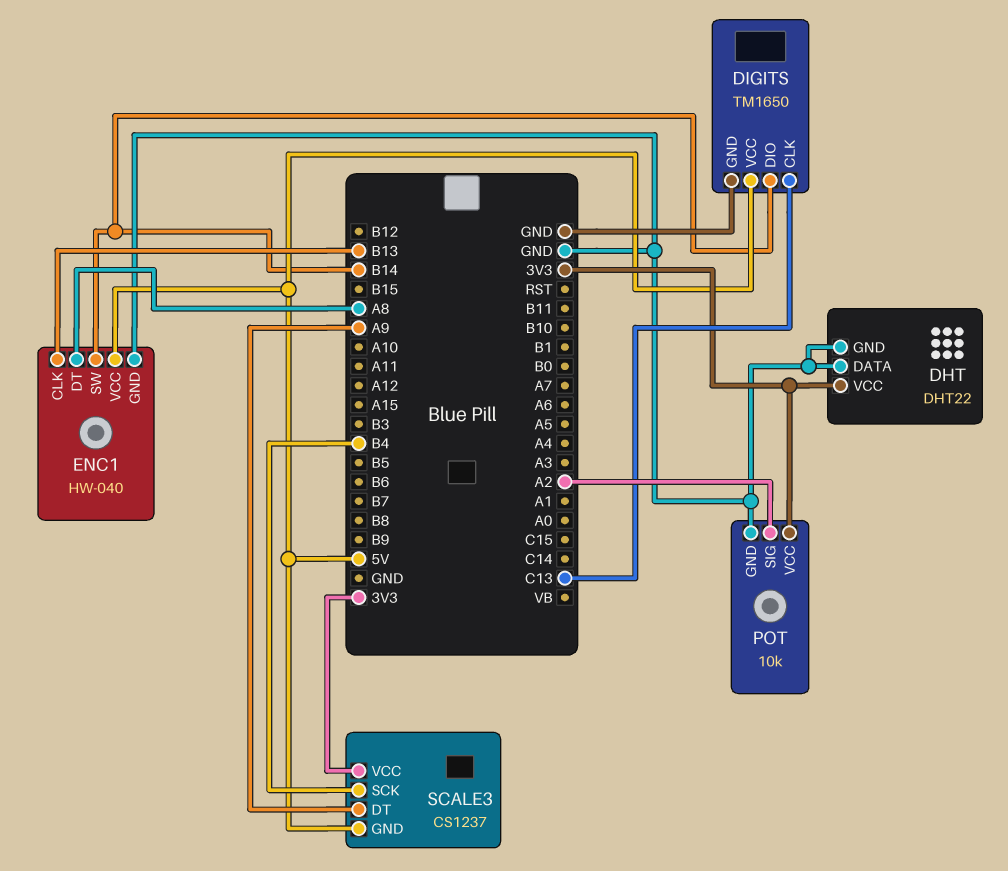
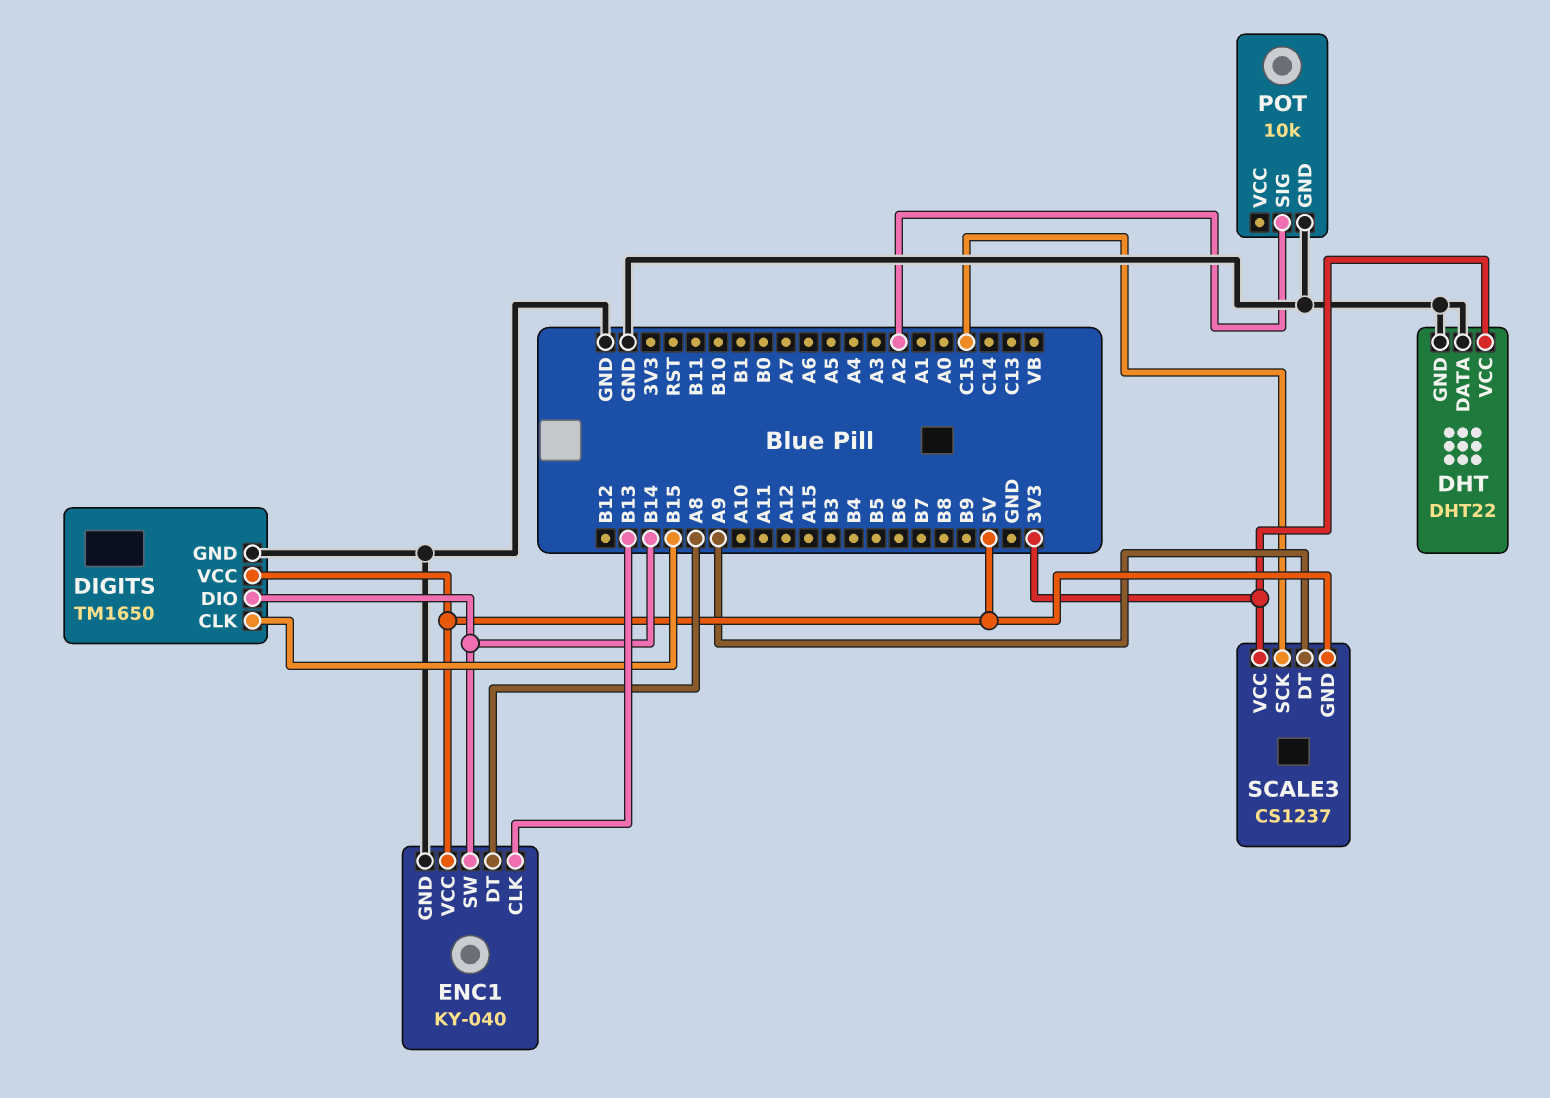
DIGITS pin CLK: C13 -> B15
ENC1: HW-040 -> KY-040
POT pin VCC: 3V3 -> none
SCALE3 pin SCK: B4 -> C15

